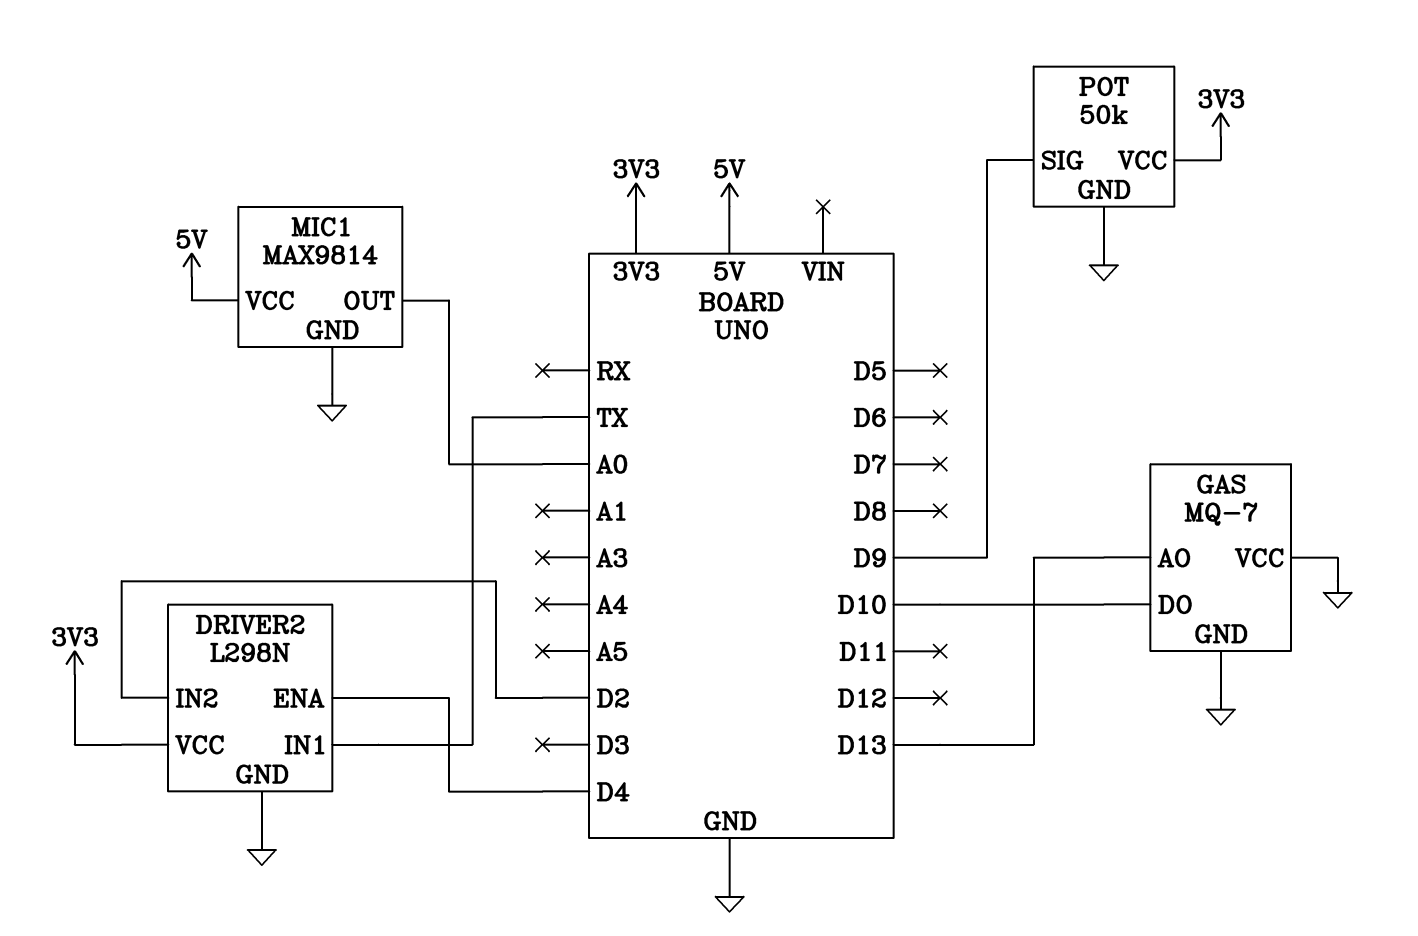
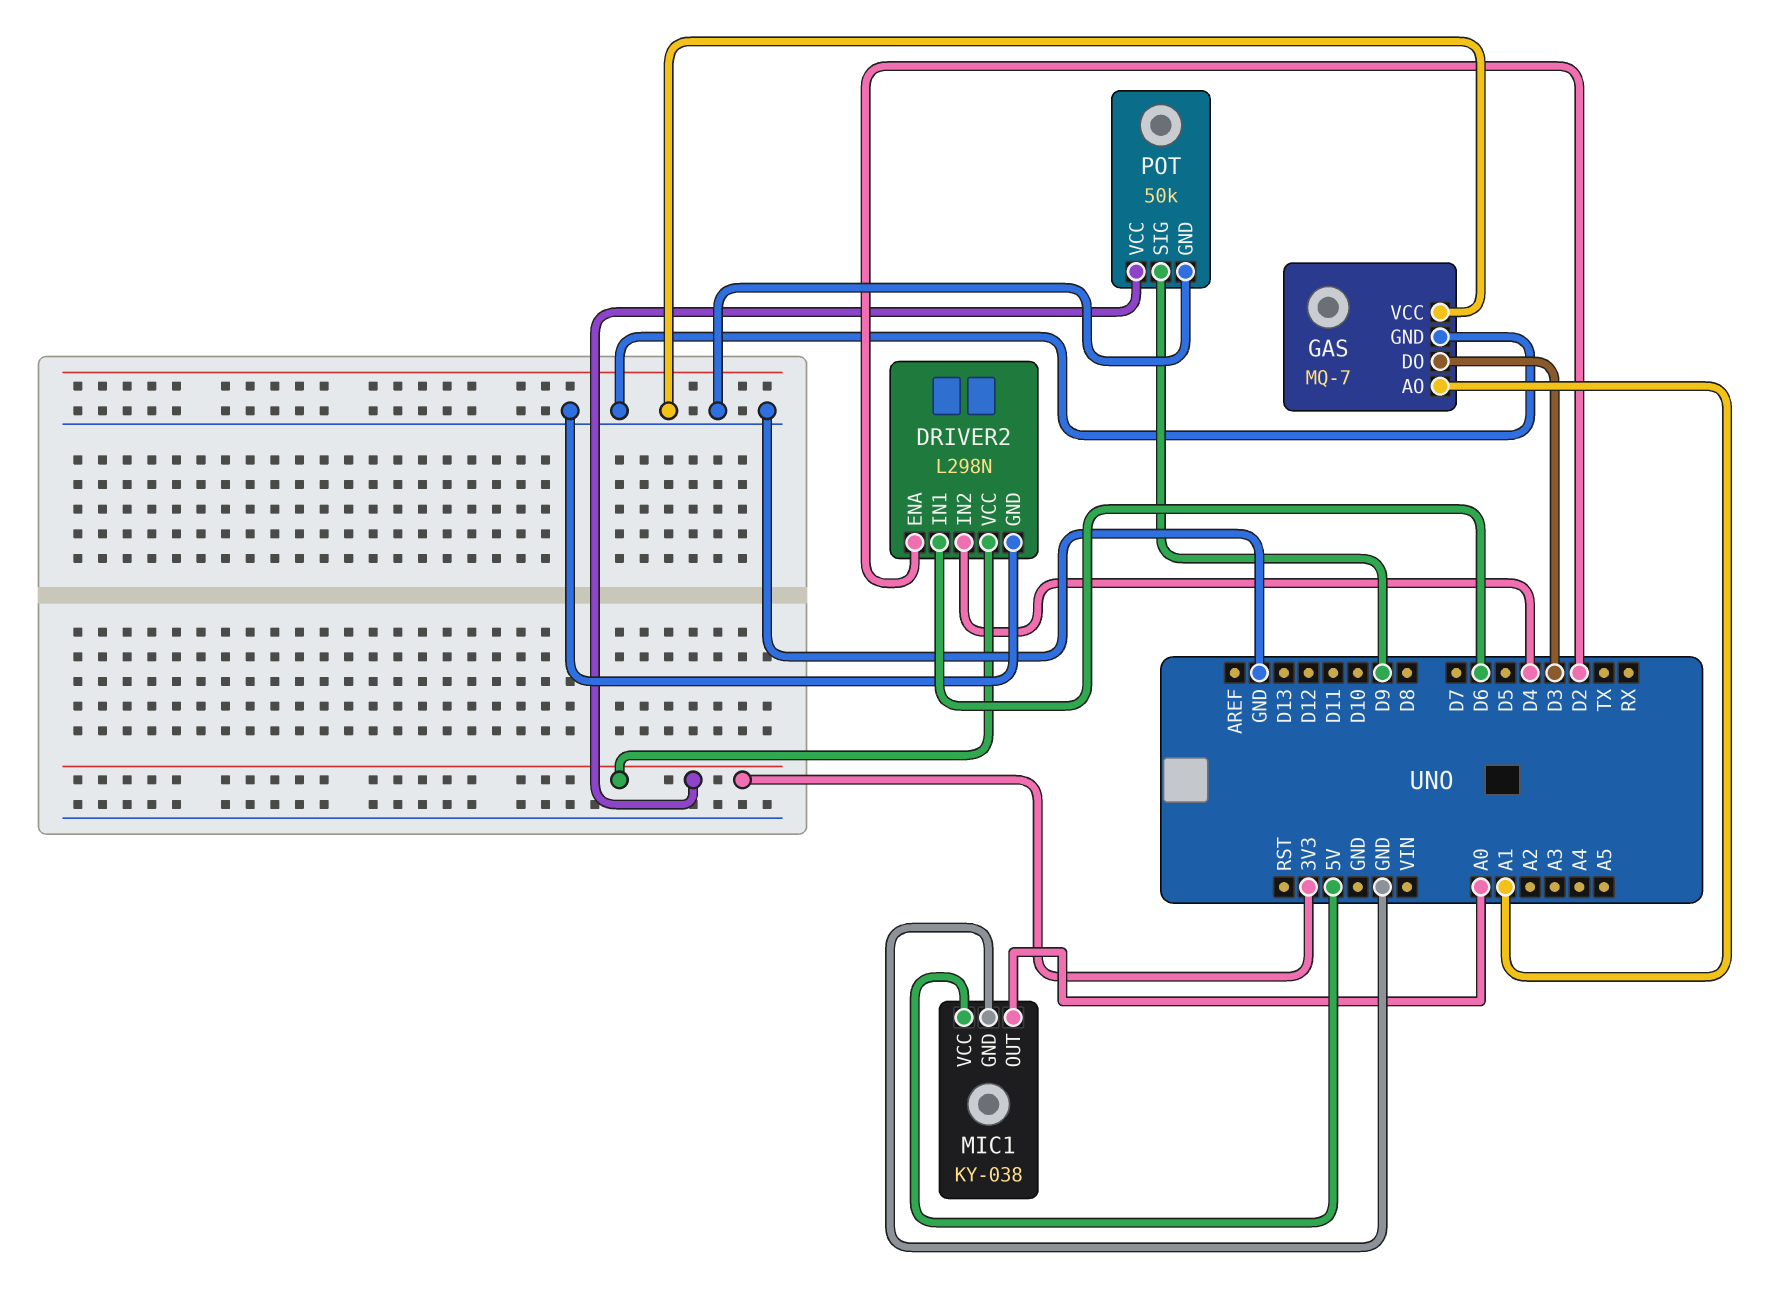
DRIVER2 pin ENA: D4 -> D2
DRIVER2 pin IN1: TX -> D6
DRIVER2 pin IN2: D2 -> D4
GAS pin AO: D13 -> A1
GAS pin DO: D10 -> D3
MIC1: MAX9814 -> KY-038

